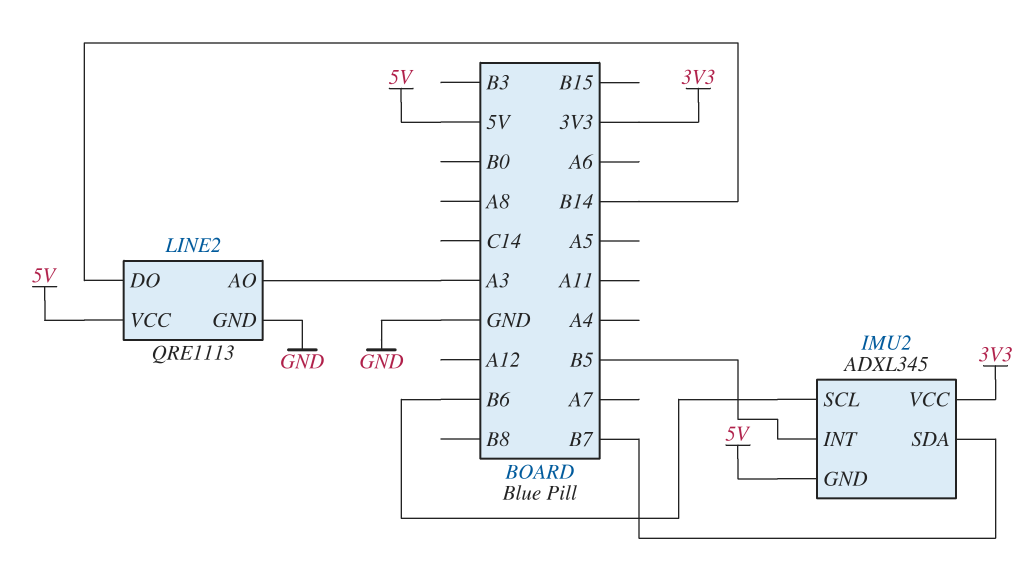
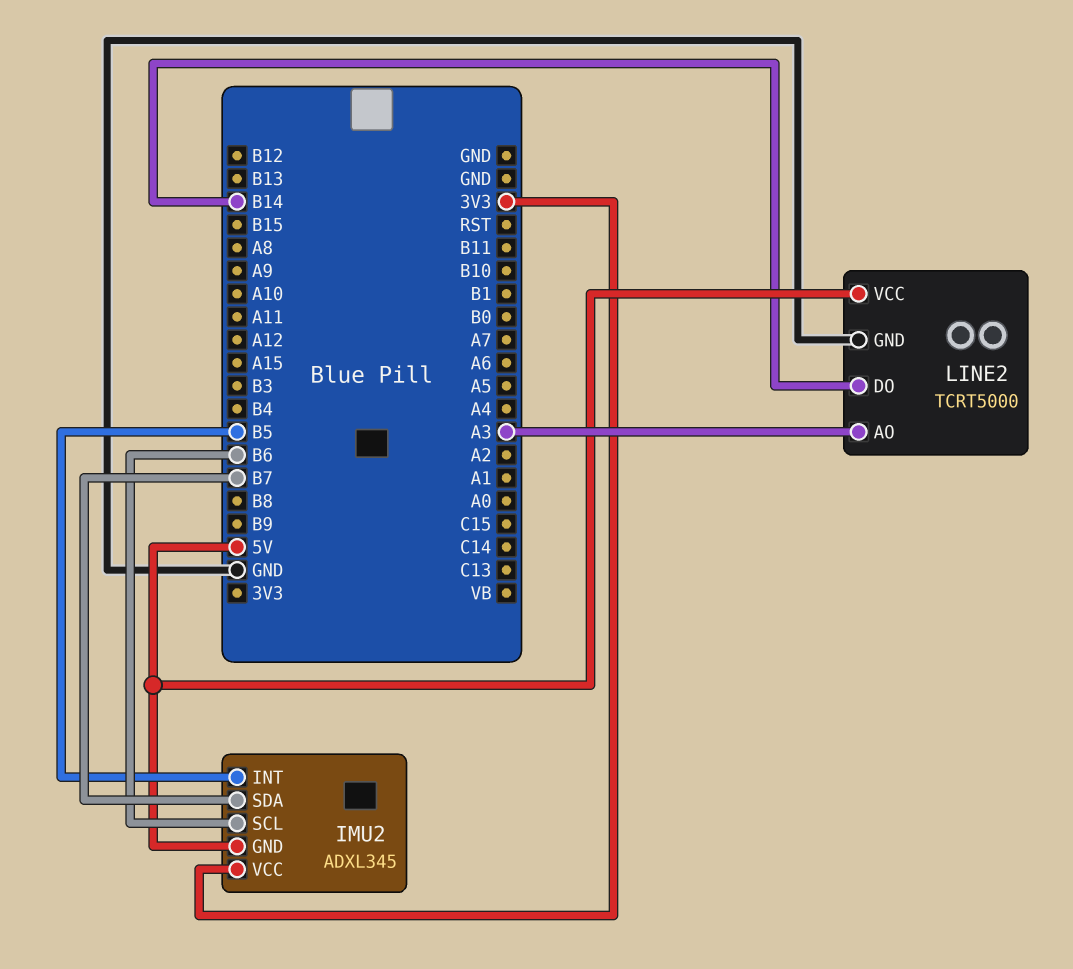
LINE2: QRE1113 -> TCRT5000

